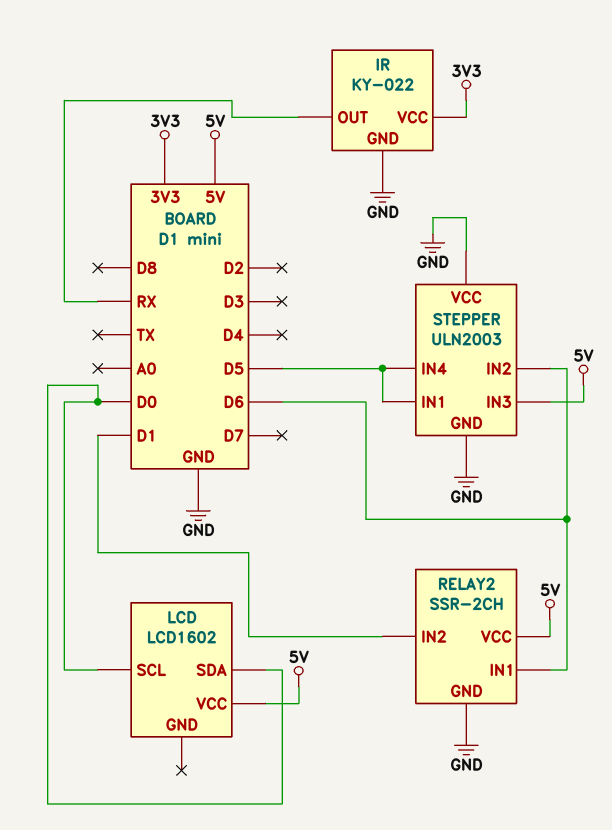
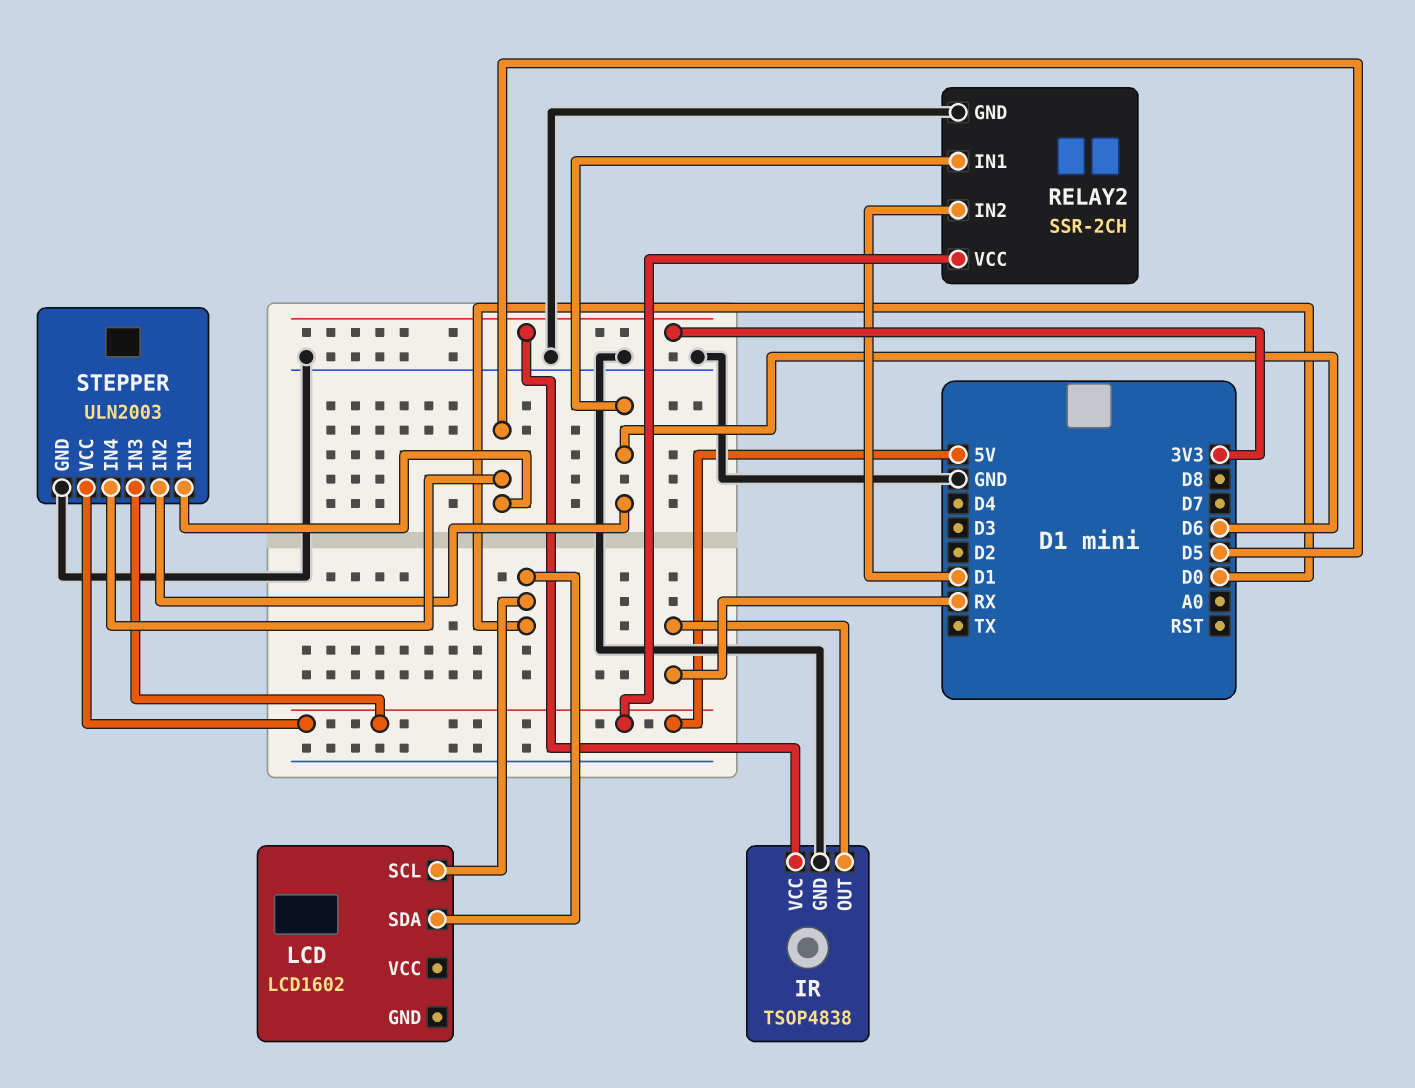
IR: KY-022 -> TSOP4838
LCD pin VCC: 5V -> none
STEPPER pin VCC: GND -> 5V

